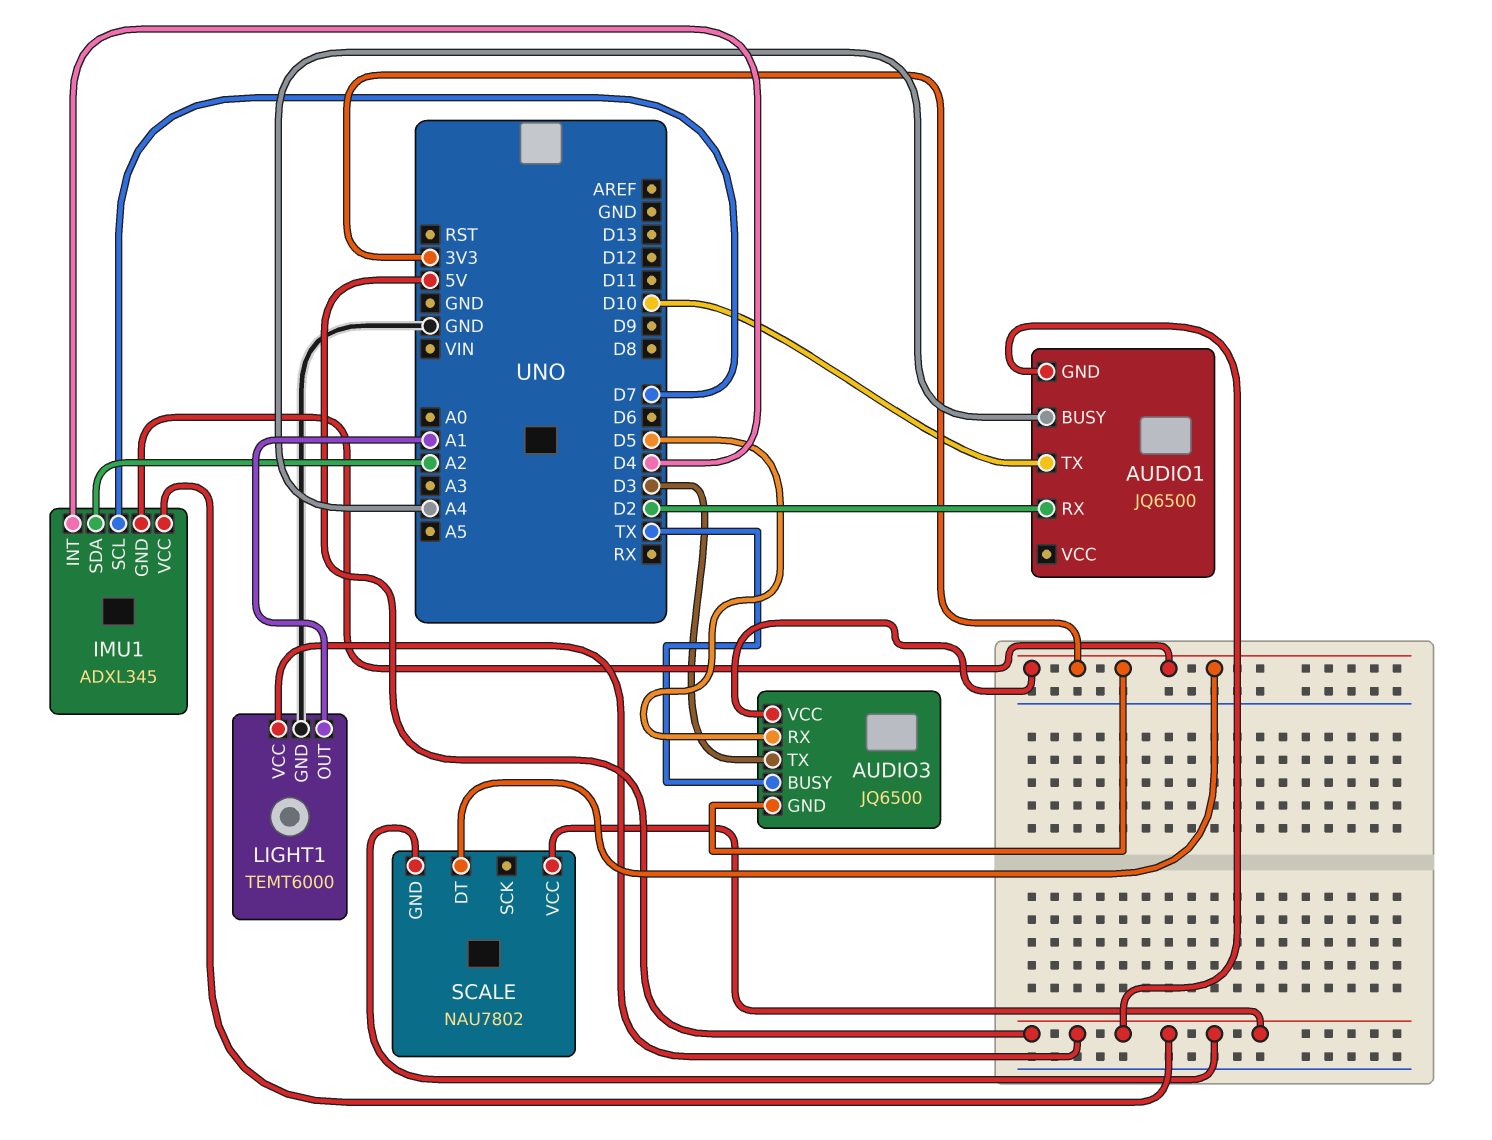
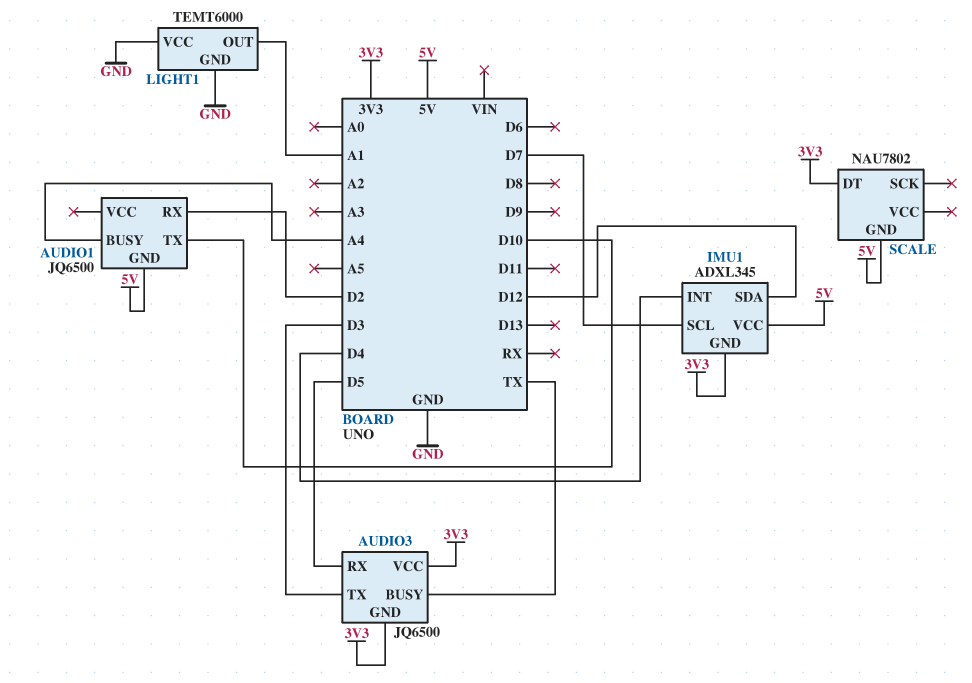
IMU1 pin SDA: A2 -> D12
LIGHT1 pin VCC: 5V -> GND
SCALE pin VCC: 5V -> none

